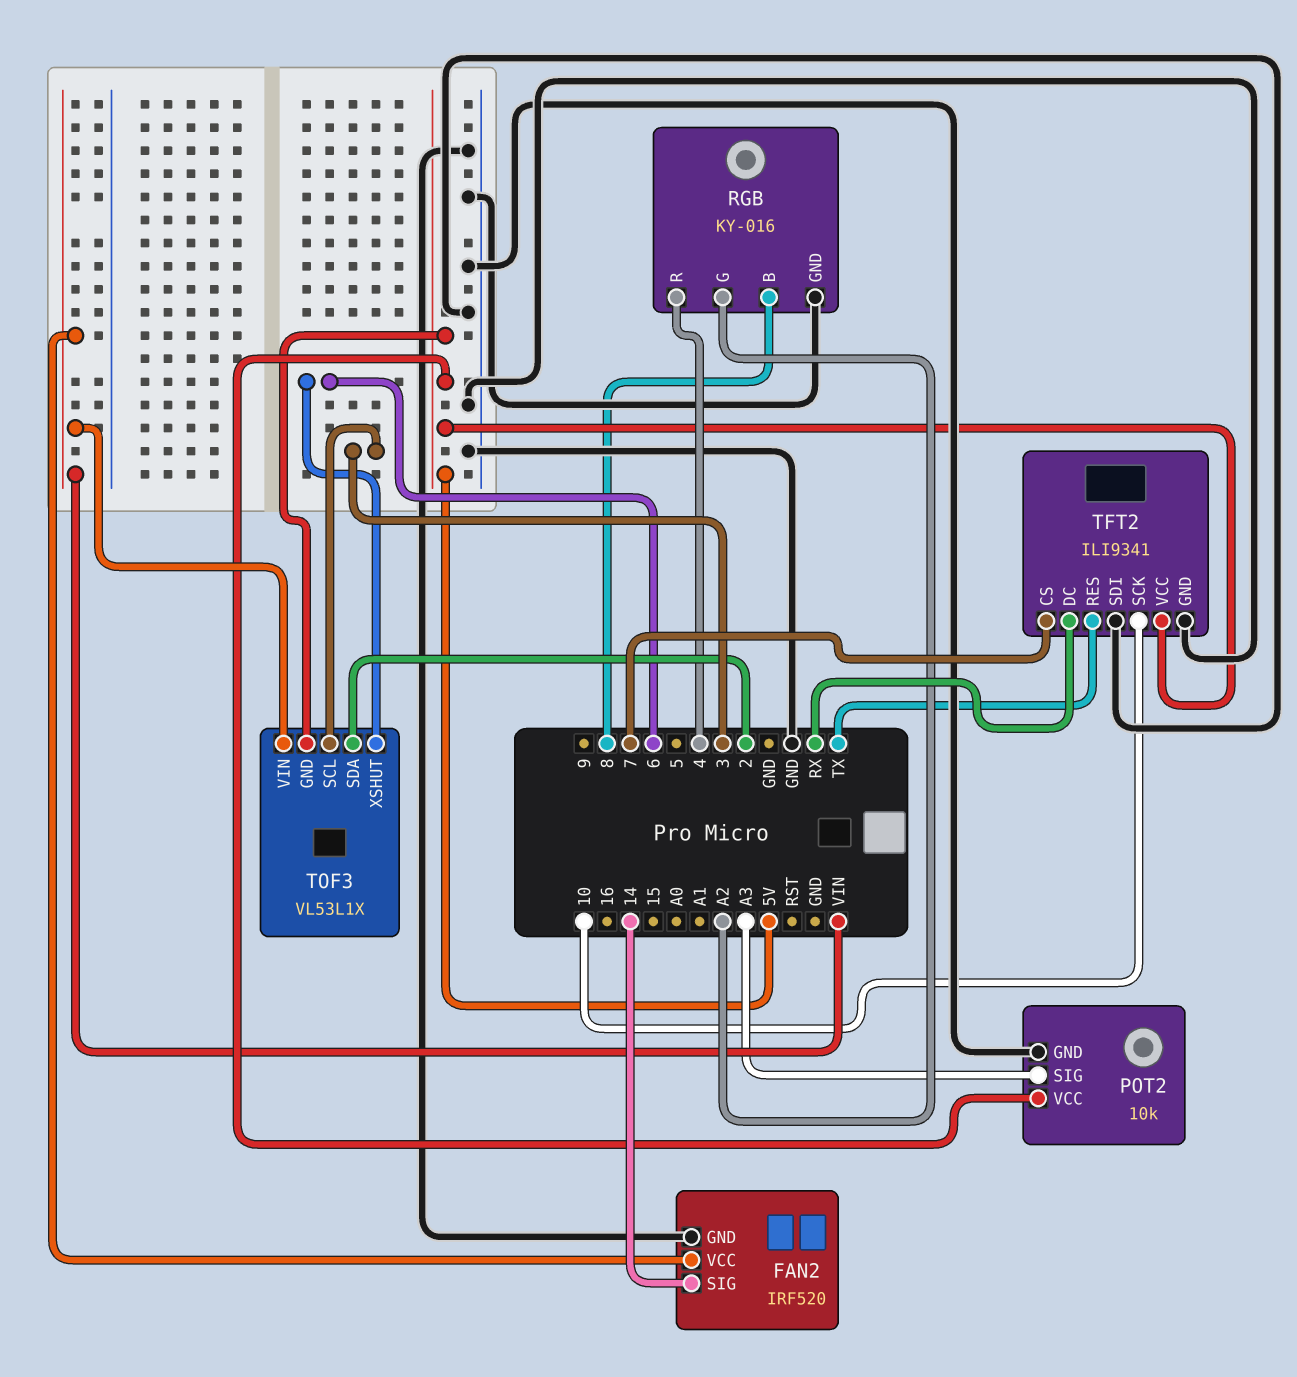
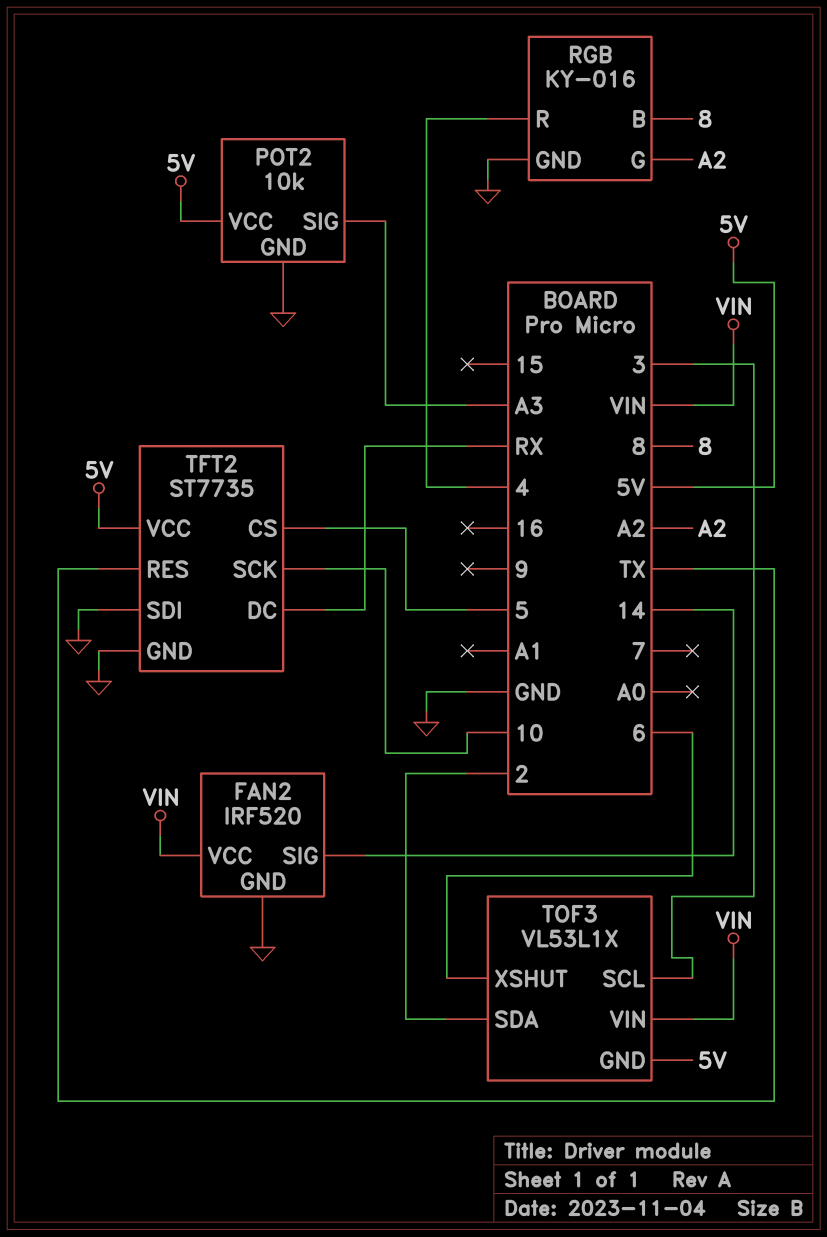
TFT2: ILI9341 -> ST7735
TFT2 pin CS: 7 -> 5

